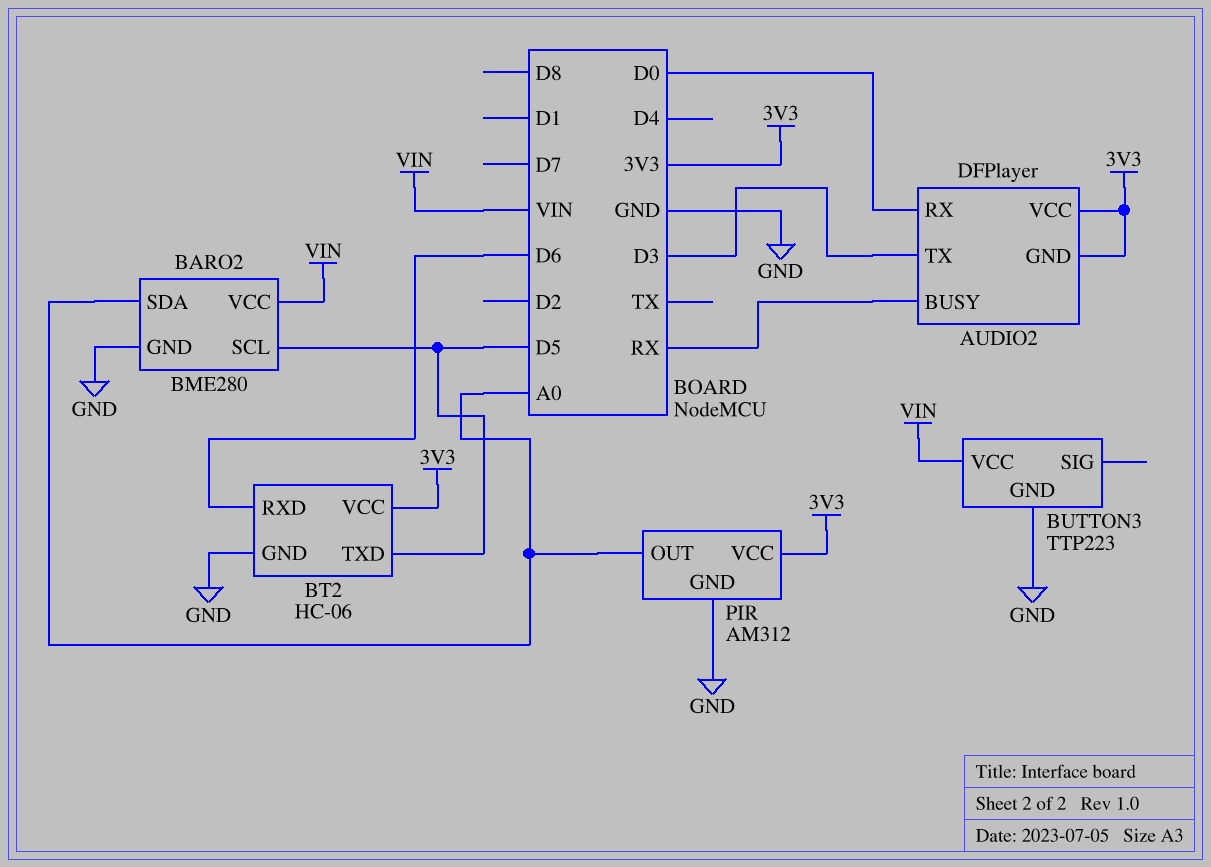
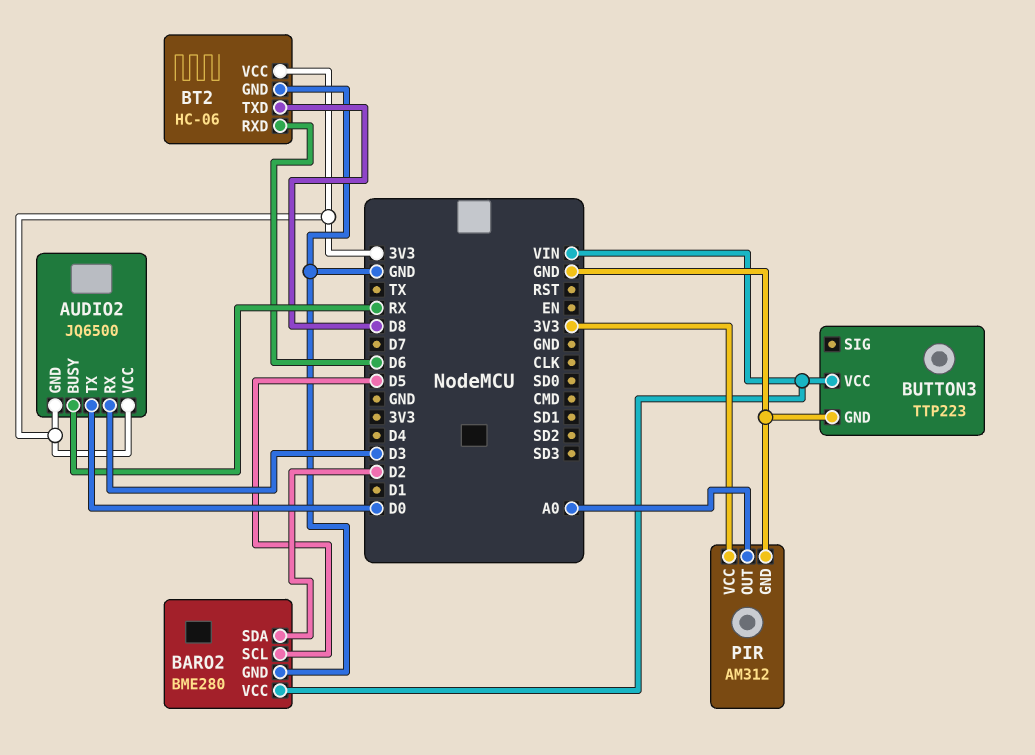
AUDIO2: DFPlayer -> JQ6500
AUDIO2 pin RX: D0 -> D3
AUDIO2 pin TX: D3 -> D0
BARO2 pin SDA: A0 -> D2
BT2 pin TXD: D5 -> D8

